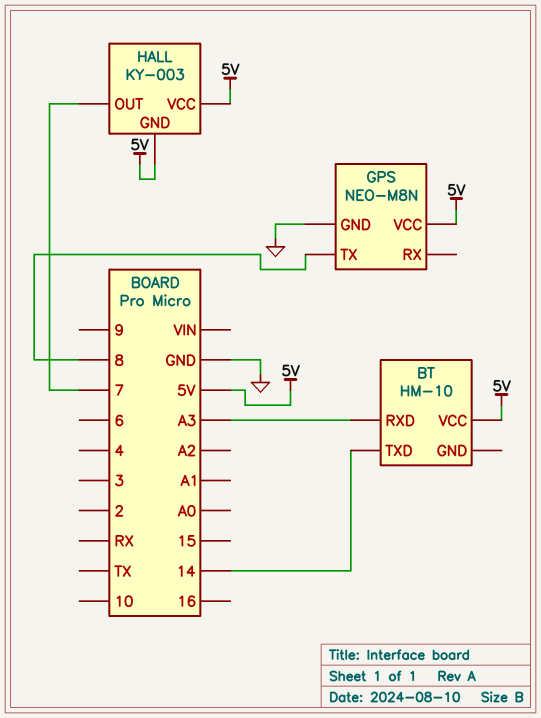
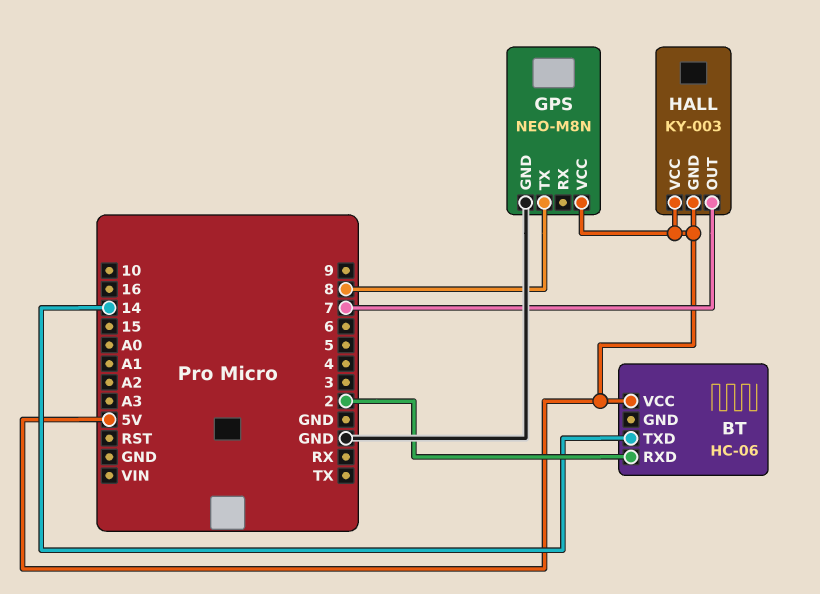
BT: HM-10 -> HC-06
BT pin RXD: A3 -> 2

